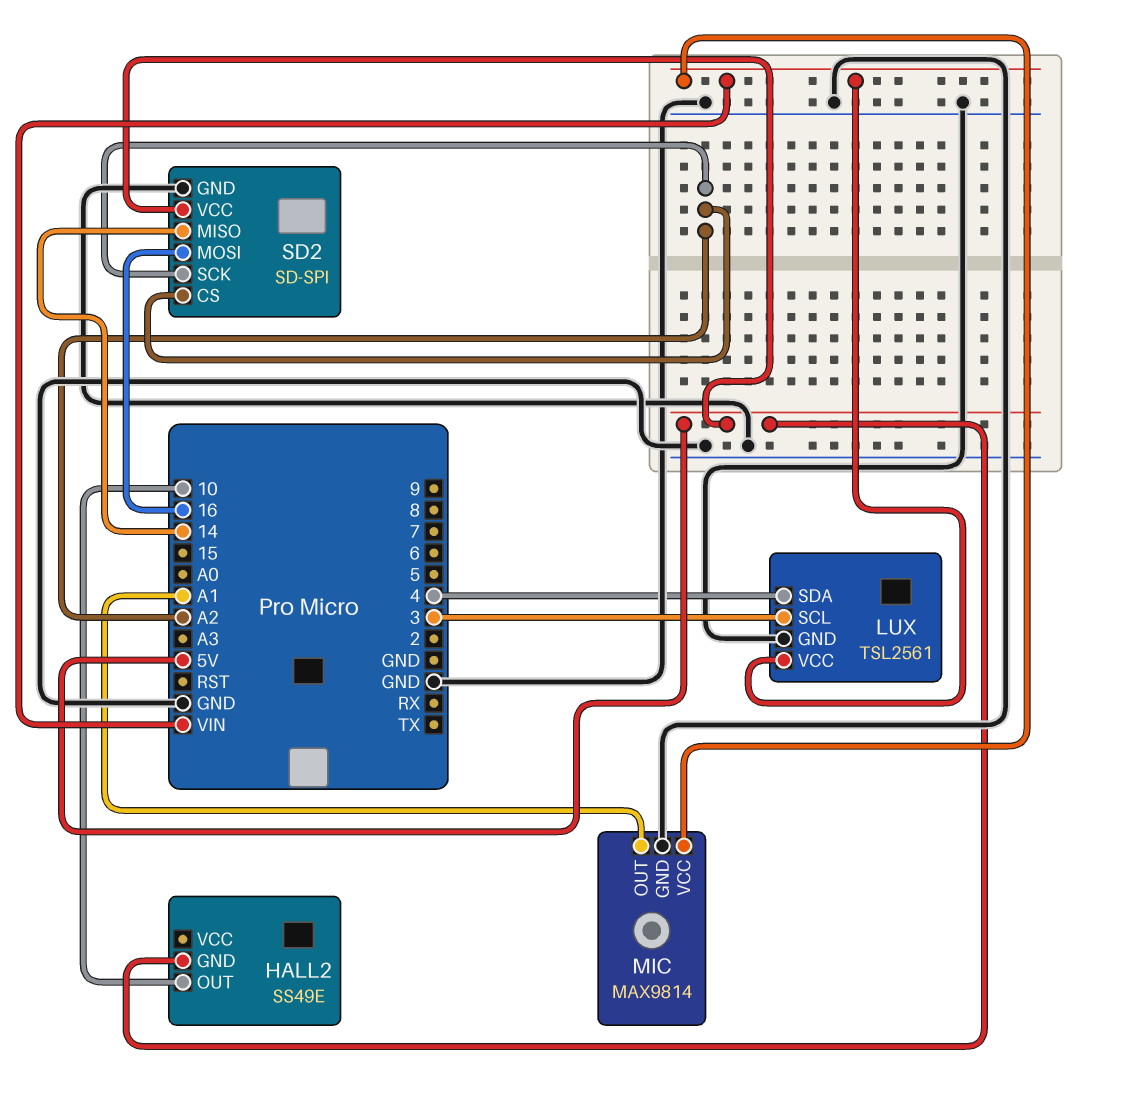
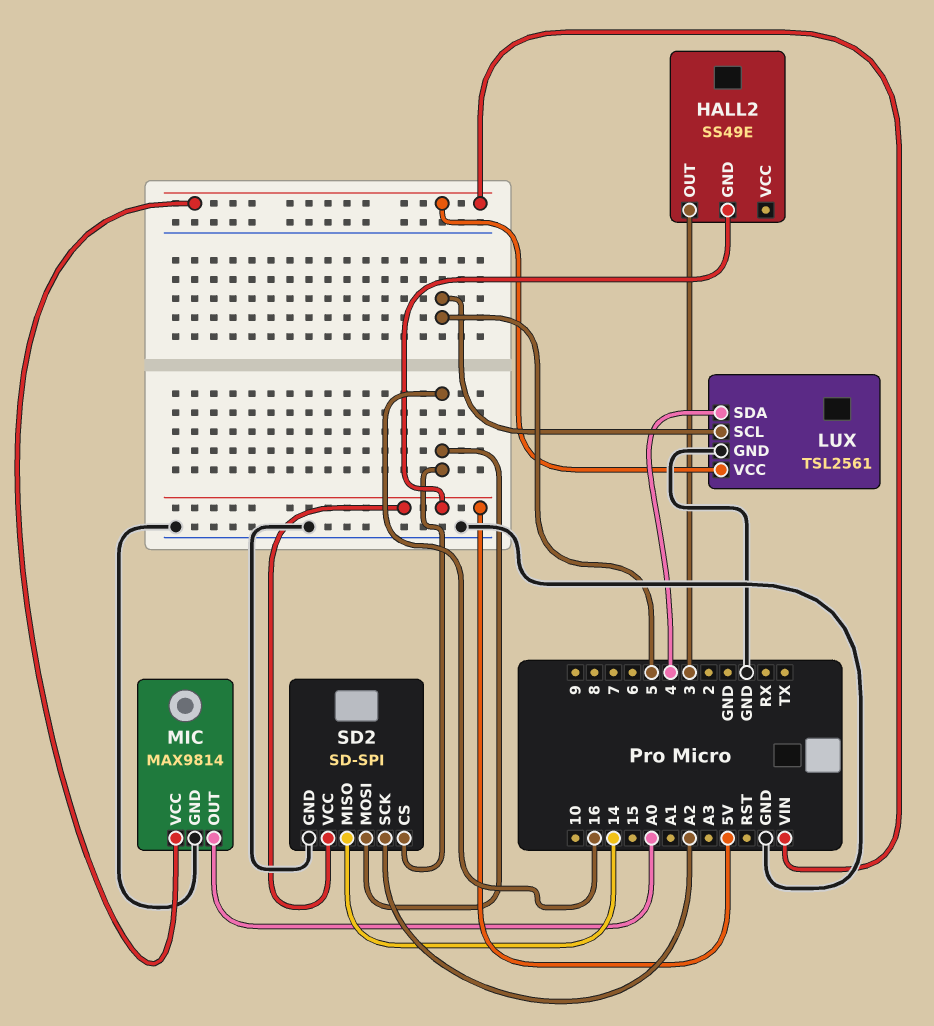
HALL2 pin OUT: 10 -> 3
LUX pin SCL: 3 -> 5
MIC pin OUT: A1 -> A0
SD2 pin CS: A2 -> 16

